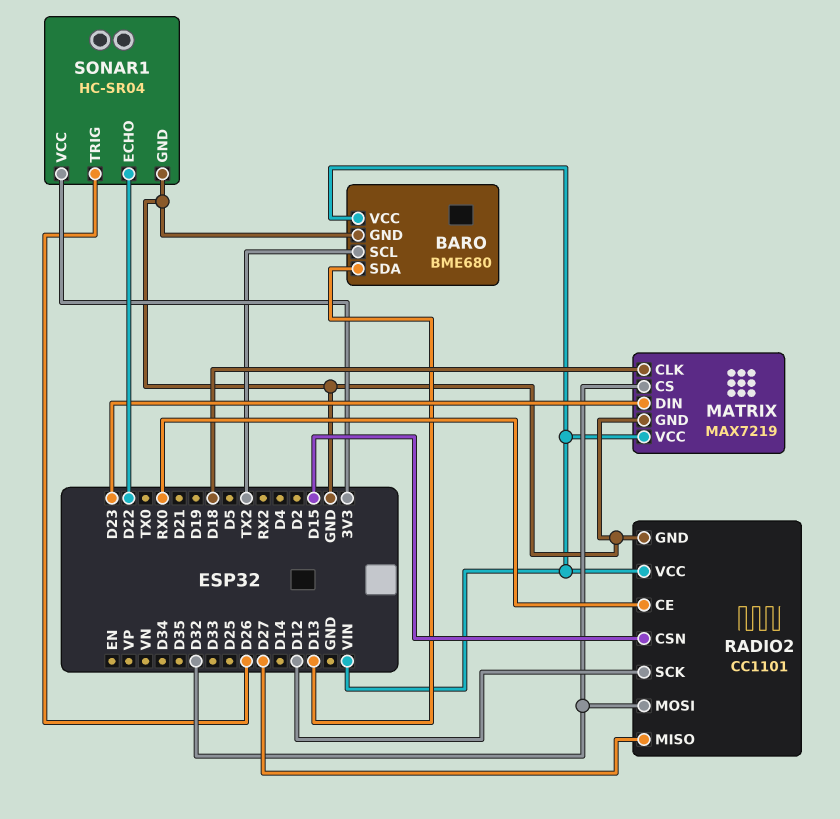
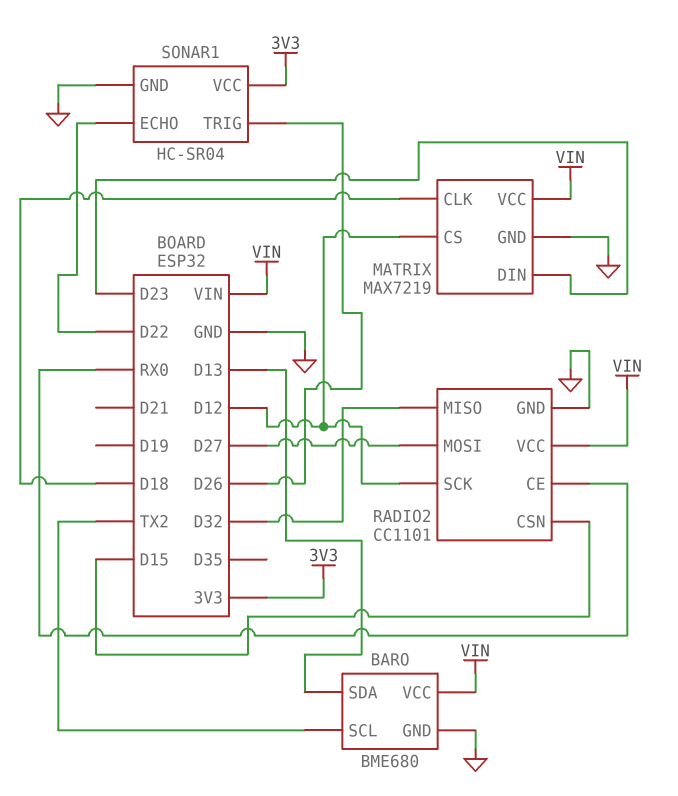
MATRIX pin CS: D32 -> D12
RADIO2 pin MISO: D27 -> D32
RADIO2 pin MOSI: D32 -> D27

